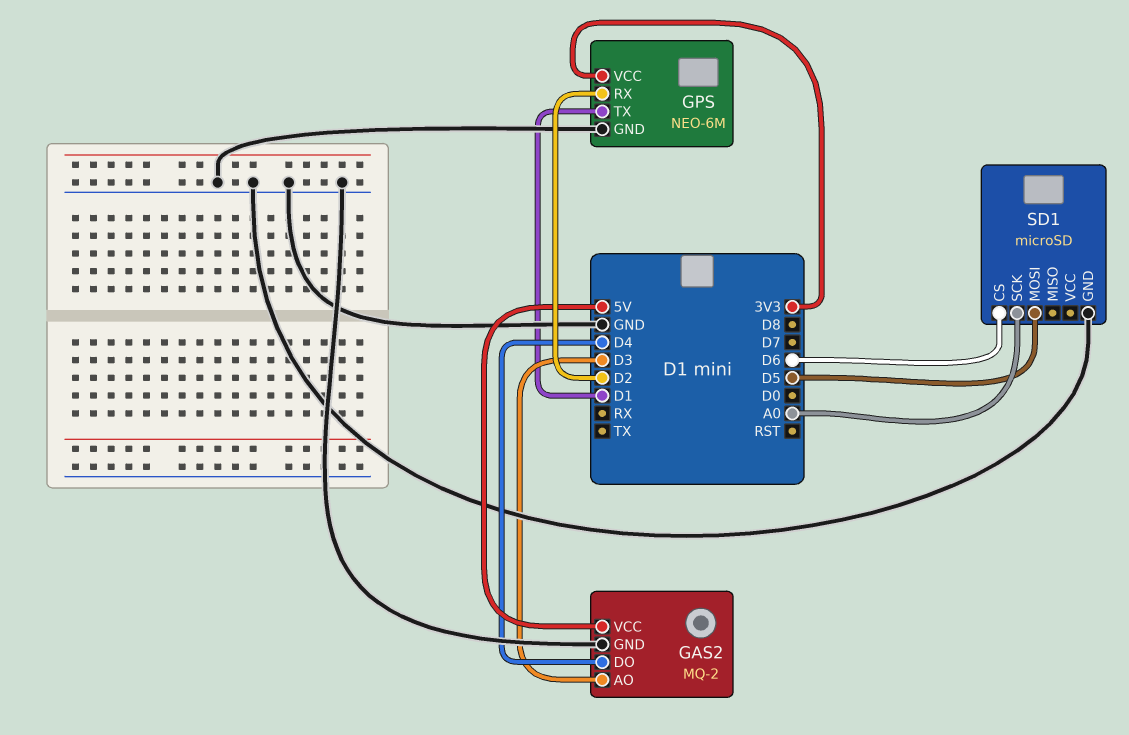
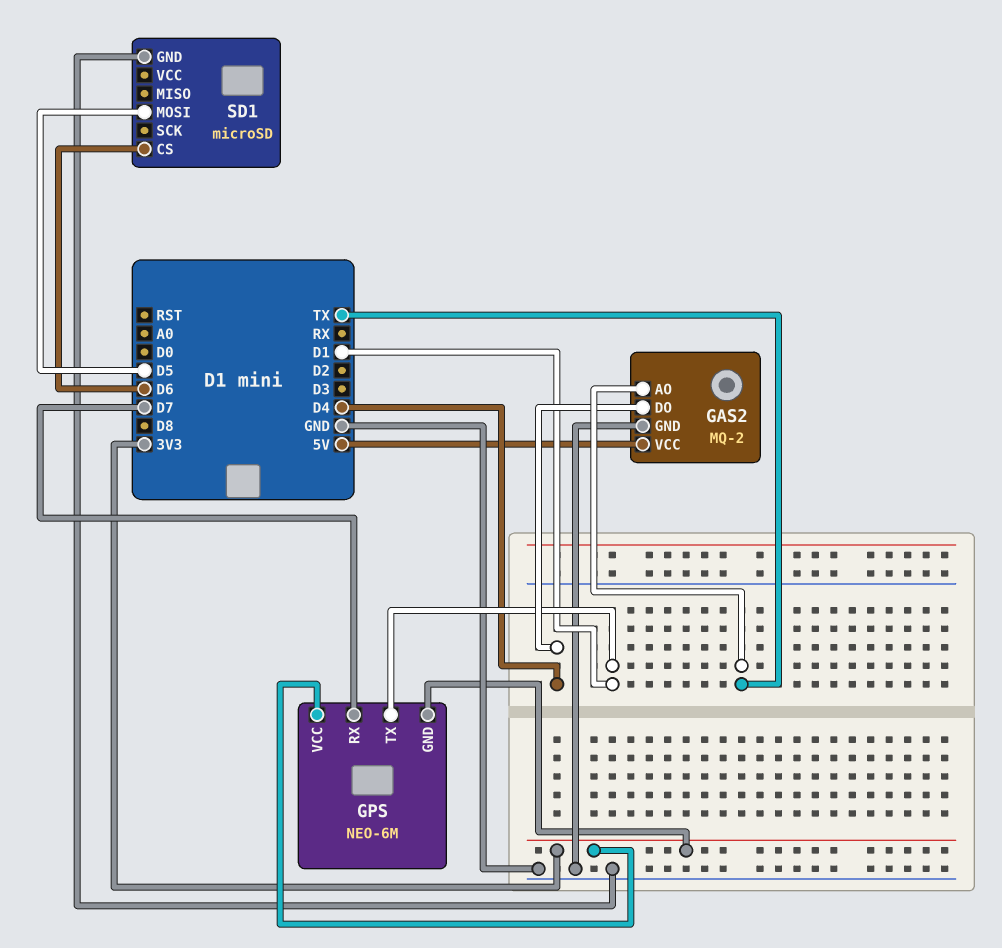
GAS2 pin AO: D3 -> TX
GPS pin GND: GND -> 3V3
GPS pin RX: D2 -> D7
SD1 pin SCK: A0 -> none

